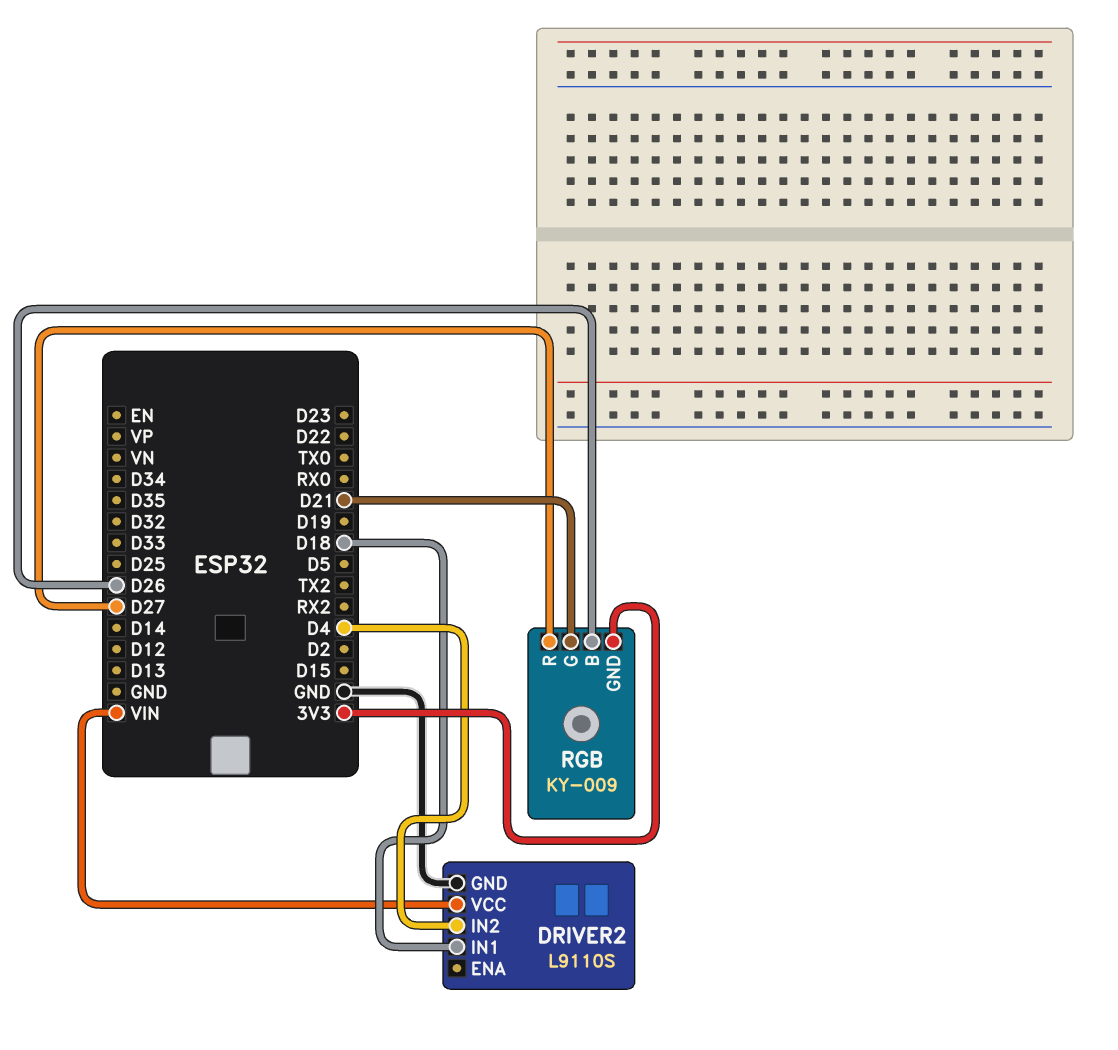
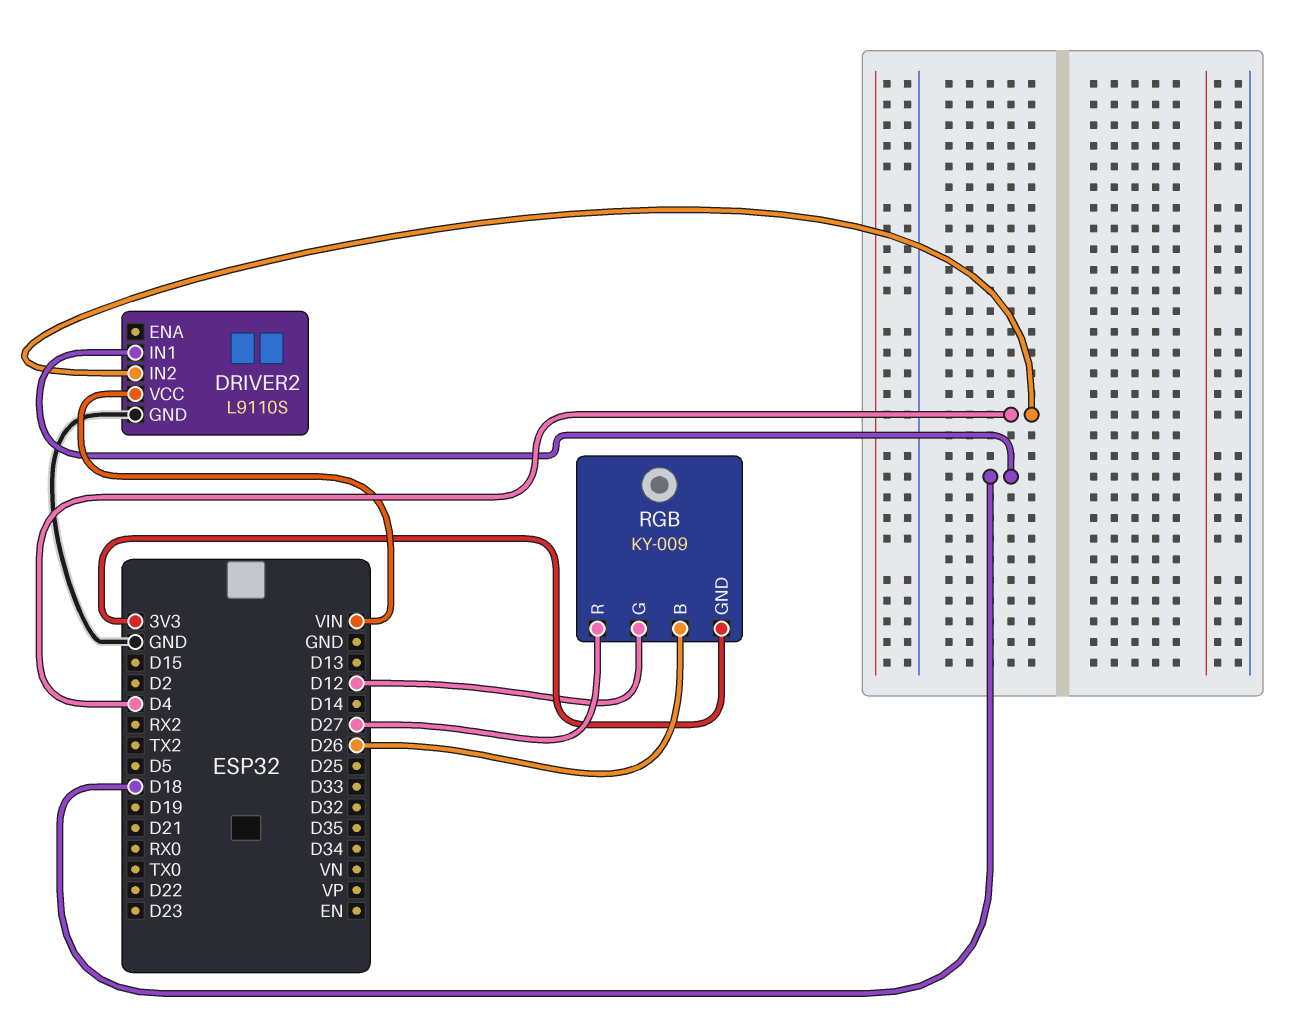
RGB pin G: D21 -> D12

